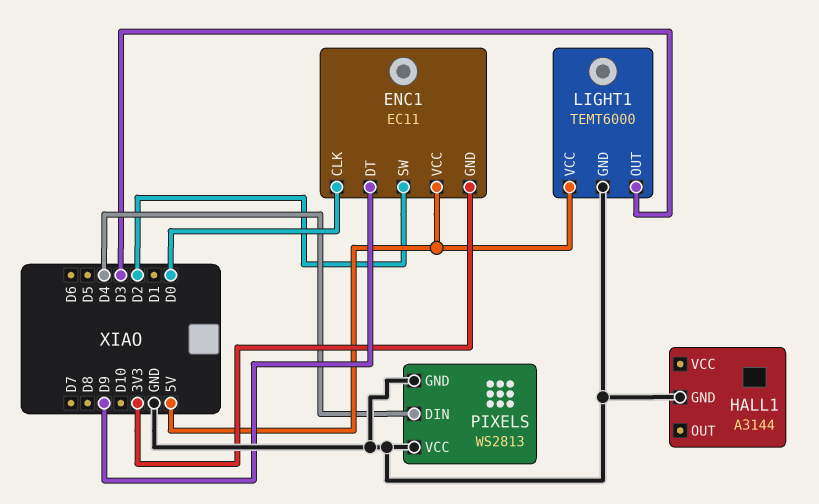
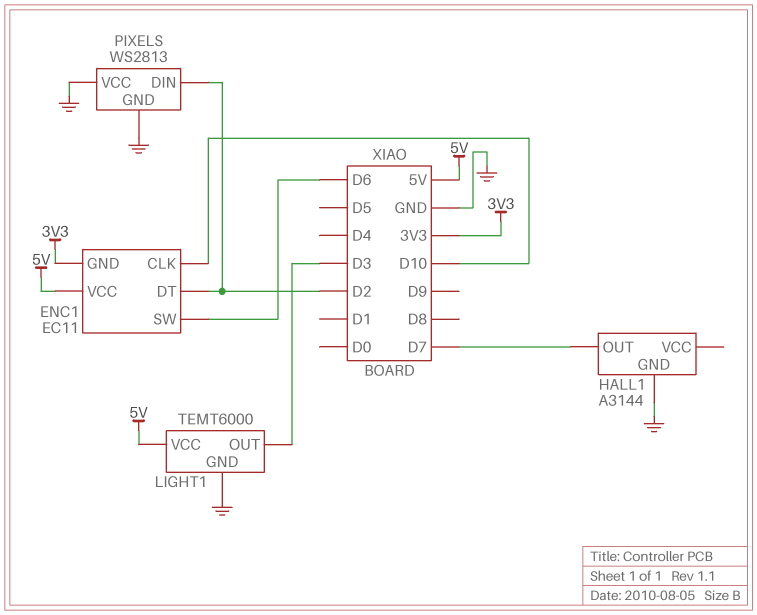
ENC1 pin CLK: D0 -> D10
ENC1 pin DT: D9 -> D2
ENC1 pin SW: D2 -> D6
HALL1 pin OUT: none -> D7
PIXELS pin DIN: D4 -> D2

